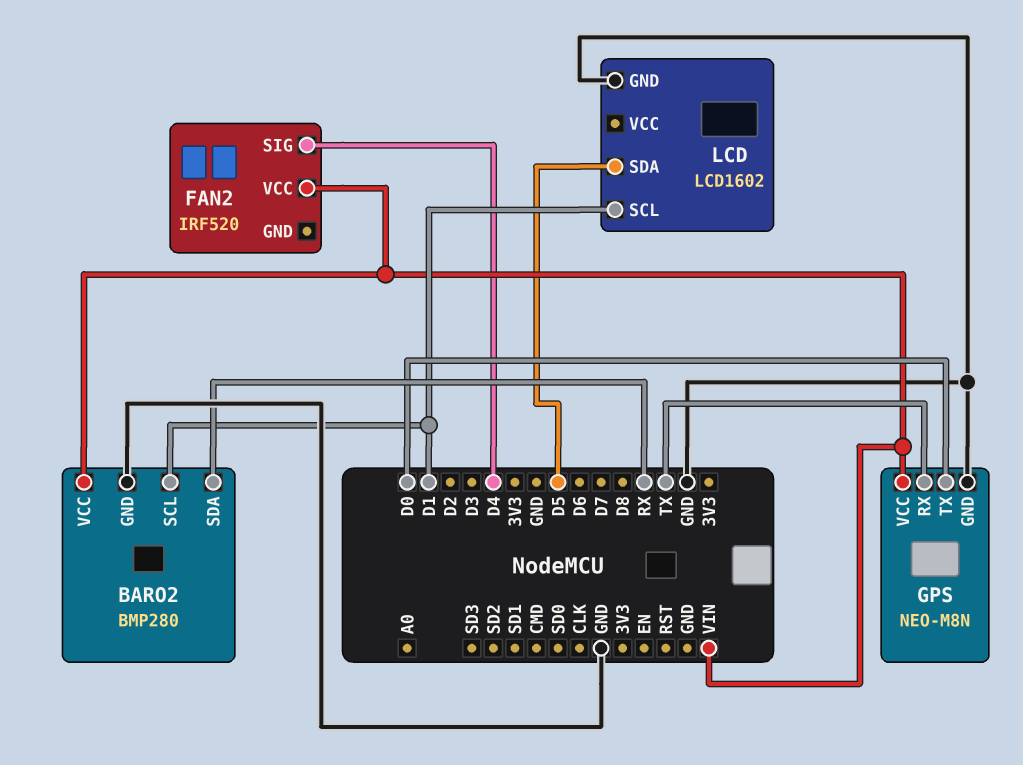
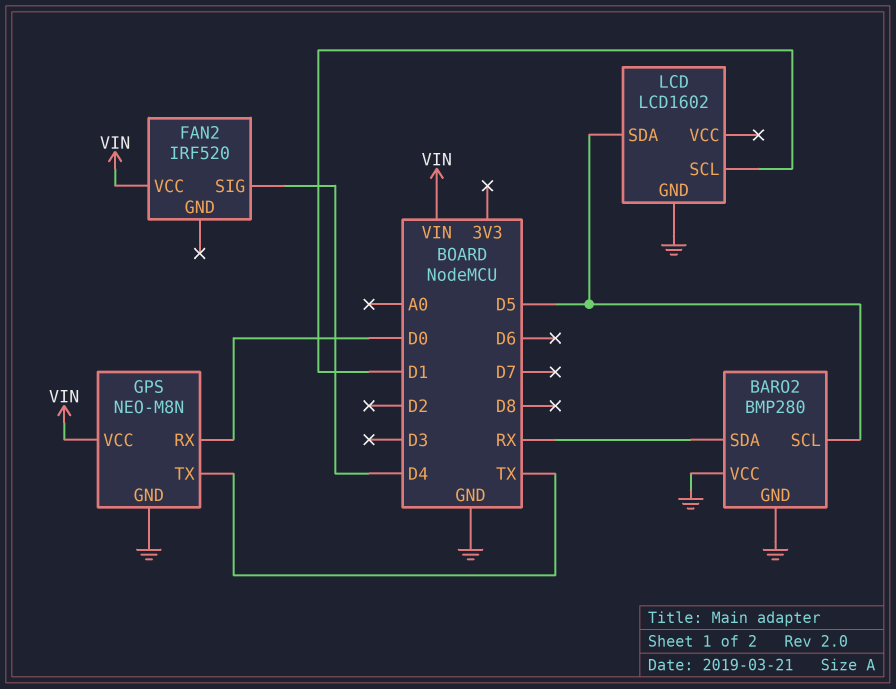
BARO2 pin SCL: D1 -> D5
BARO2 pin VCC: VIN -> GND
GPS pin RX: TX -> D0
GPS pin TX: D0 -> TX

